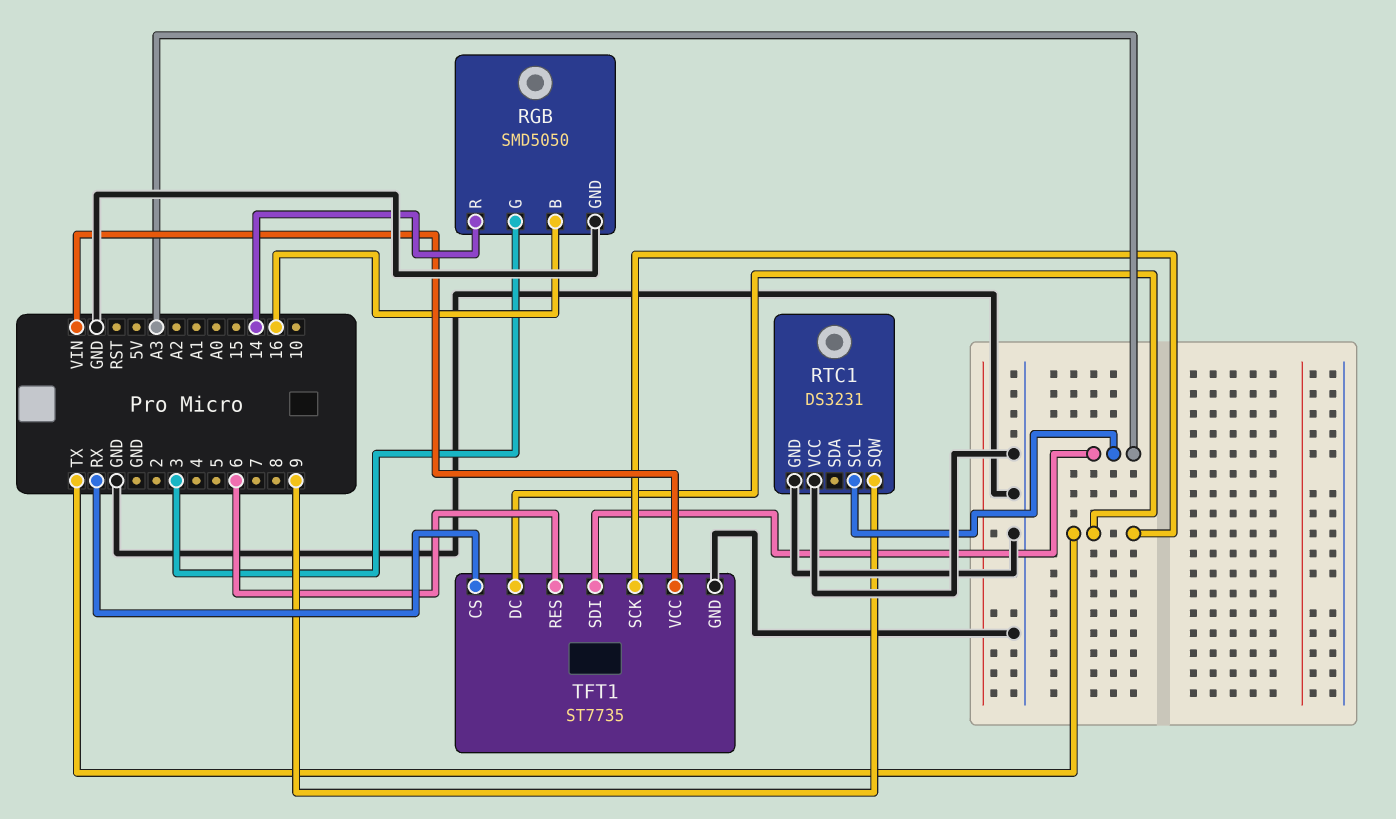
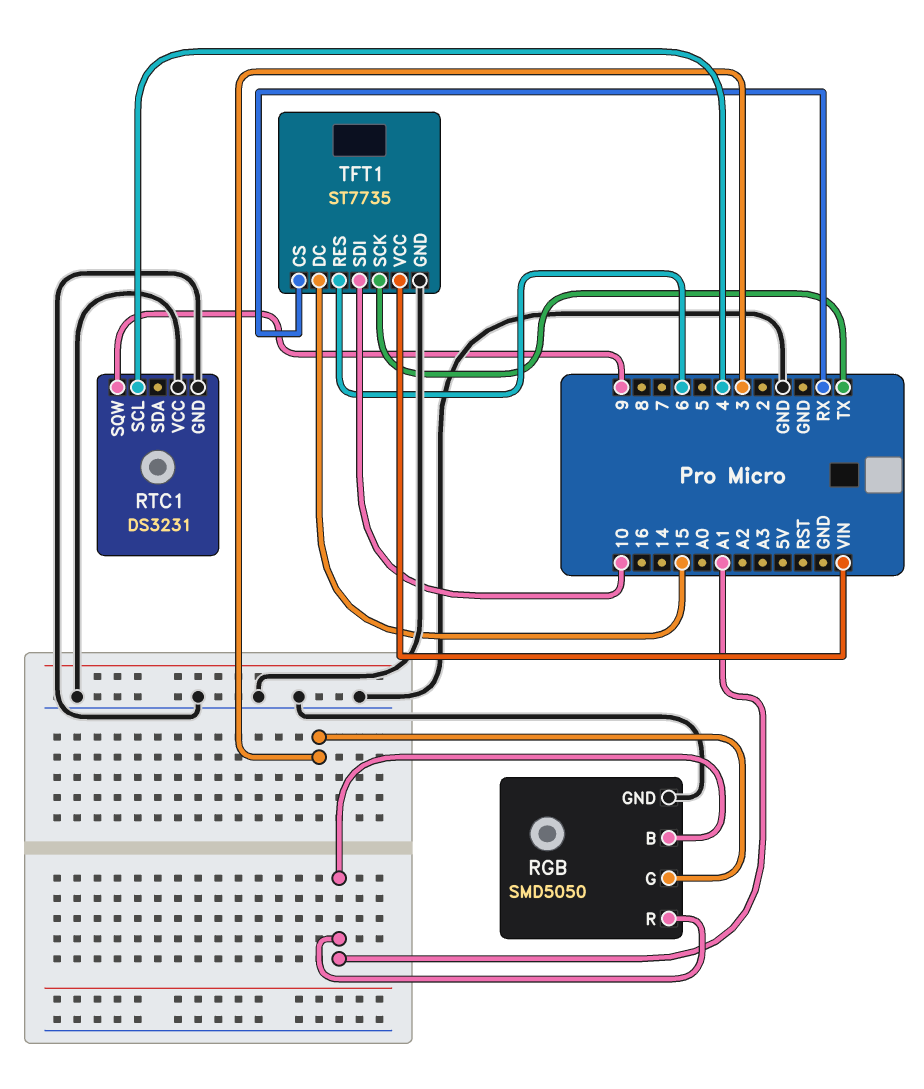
RGB pin B: 16 -> A1
RGB pin R: 14 -> A1
RTC1 pin SCL: A3 -> 4
TFT1 pin DC: TX -> 15
TFT1 pin SDI: A3 -> 10

